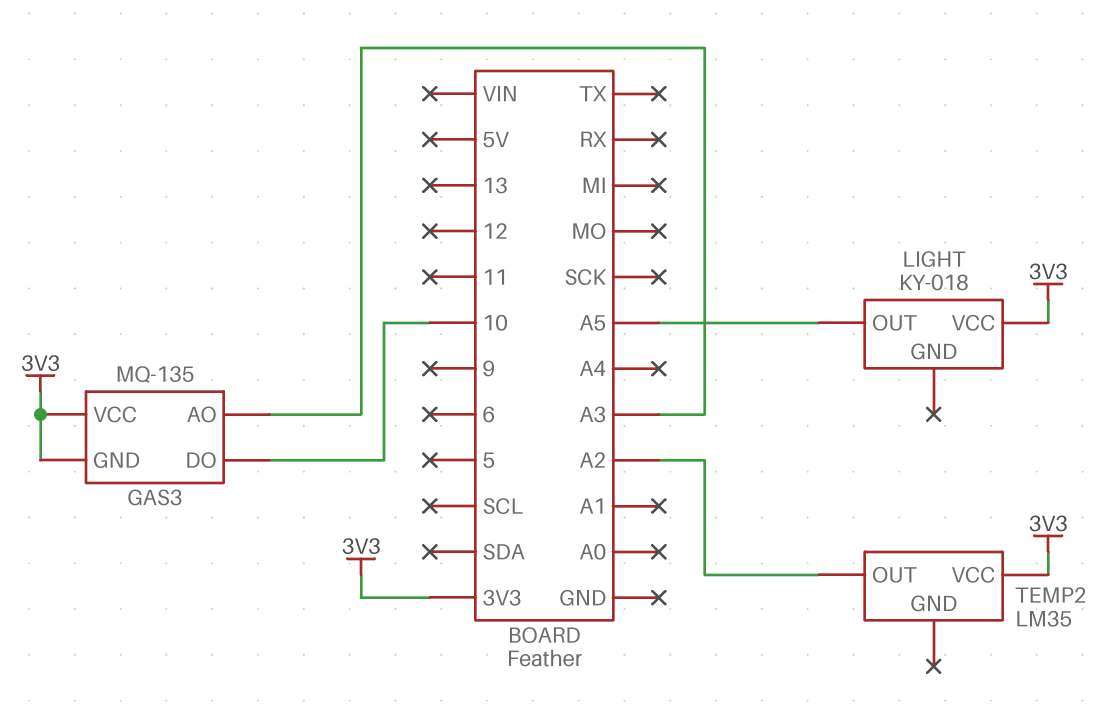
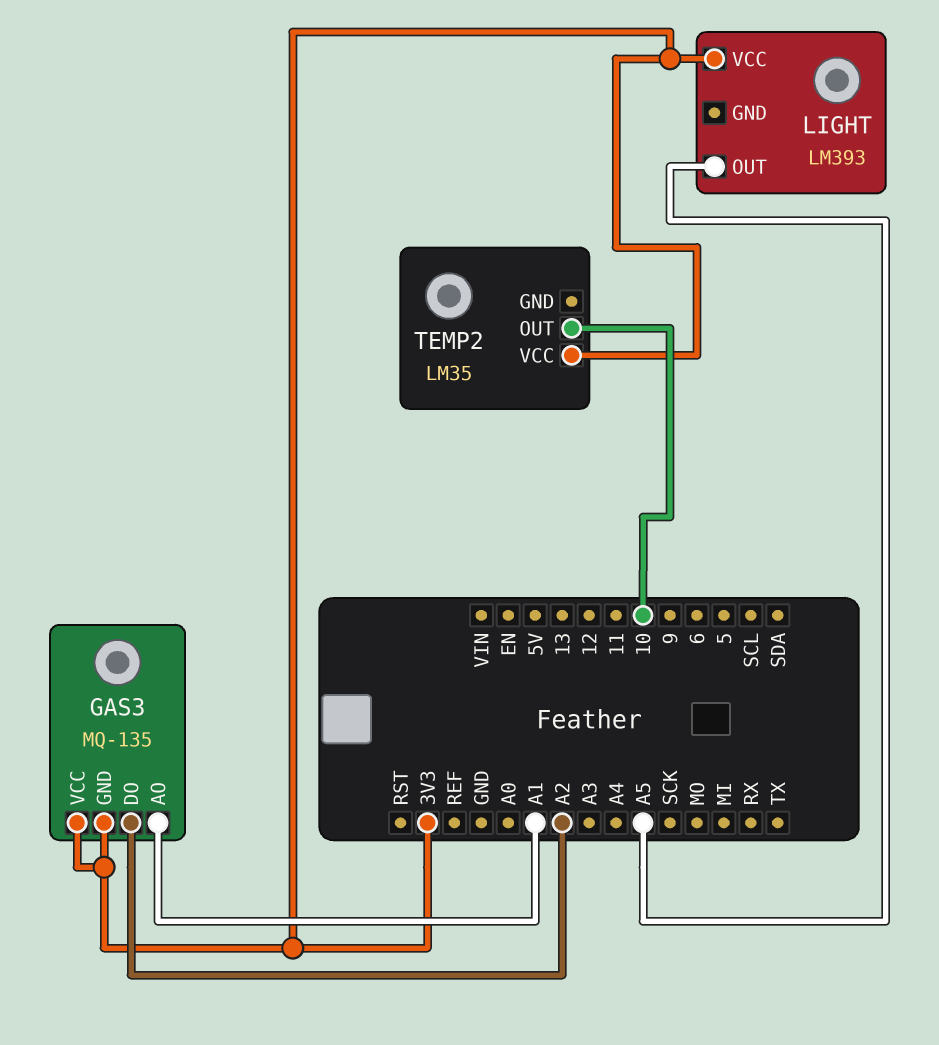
GAS3 pin AO: A3 -> A1
GAS3 pin DO: 10 -> A2
LIGHT: KY-018 -> LM393
TEMP2 pin OUT: A2 -> 10

